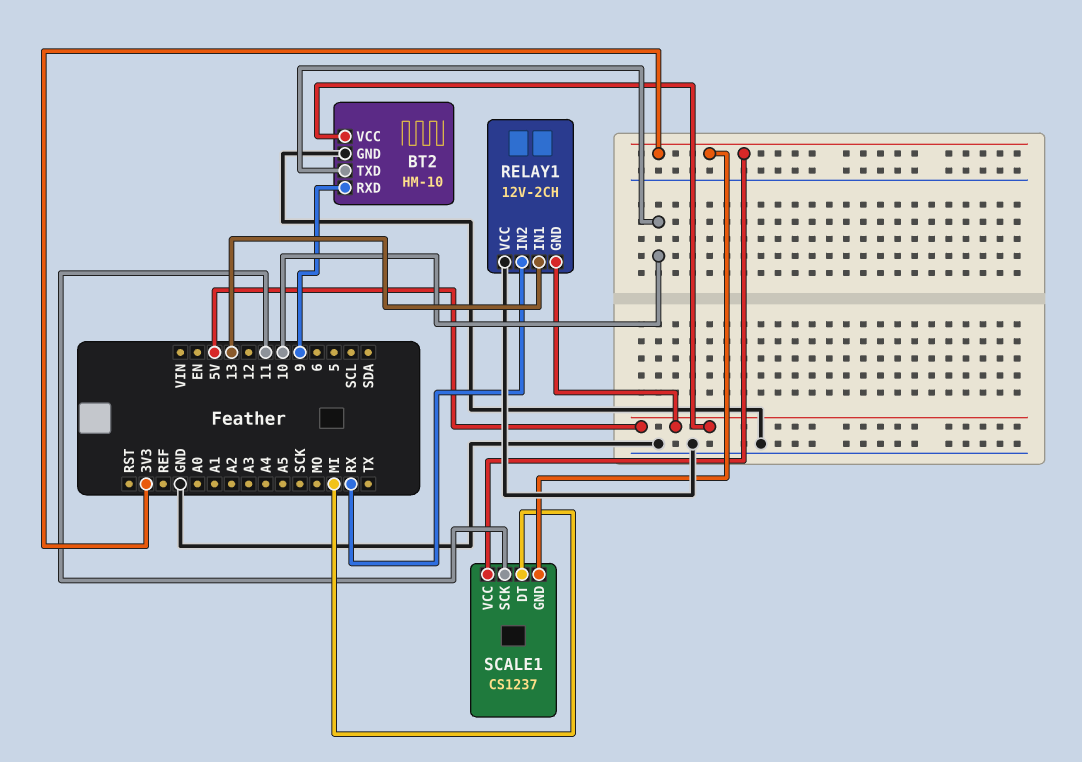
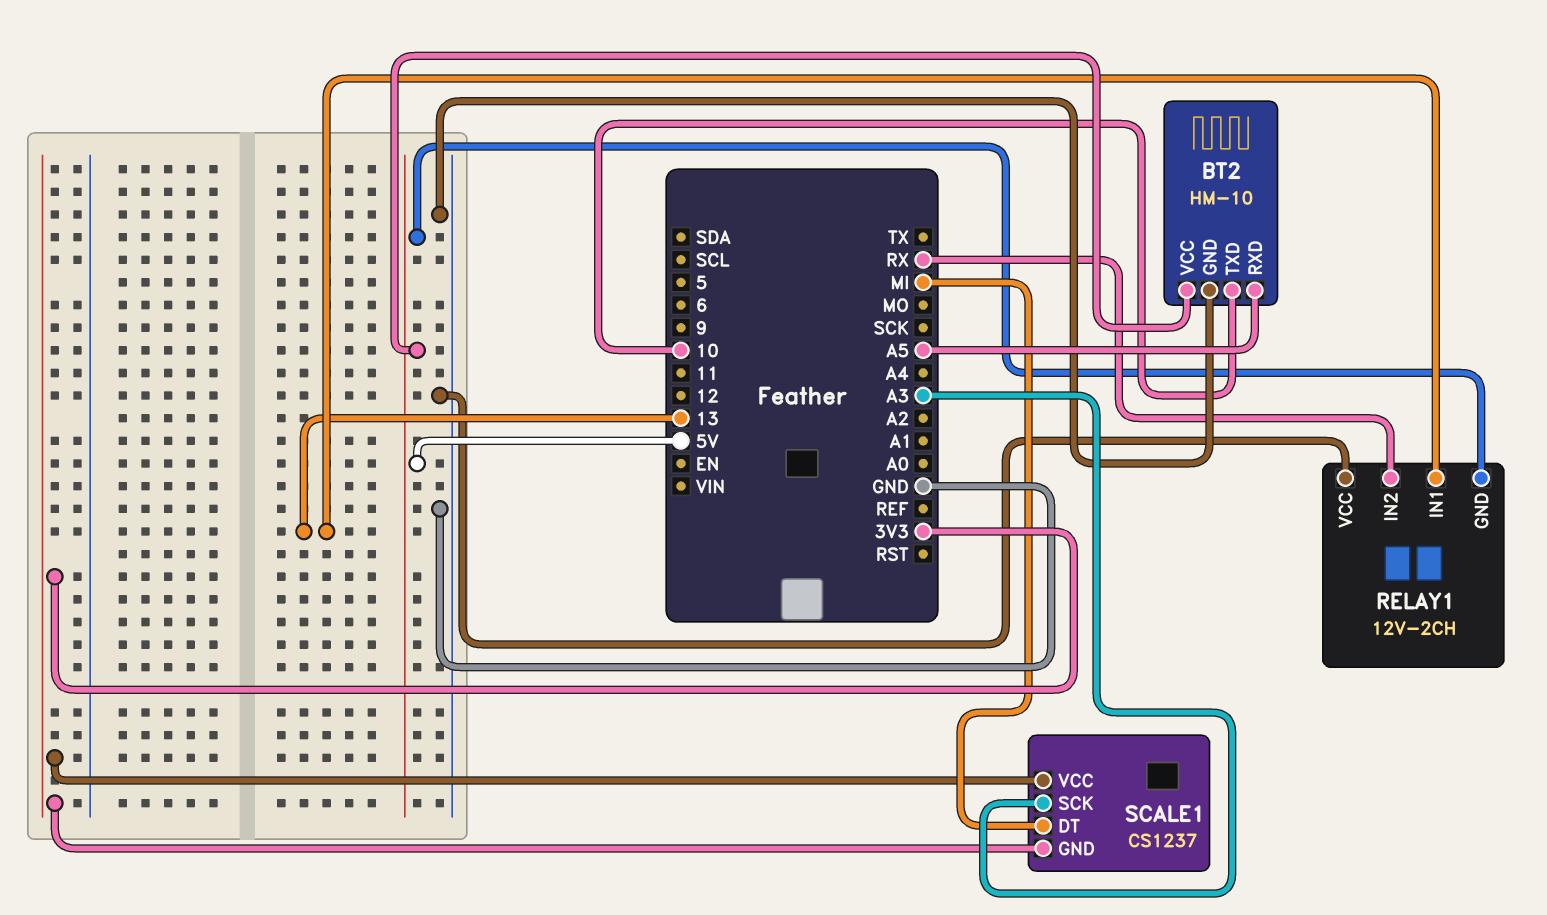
BT2 pin RXD: 9 -> A5
SCALE1 pin SCK: 11 -> A3

